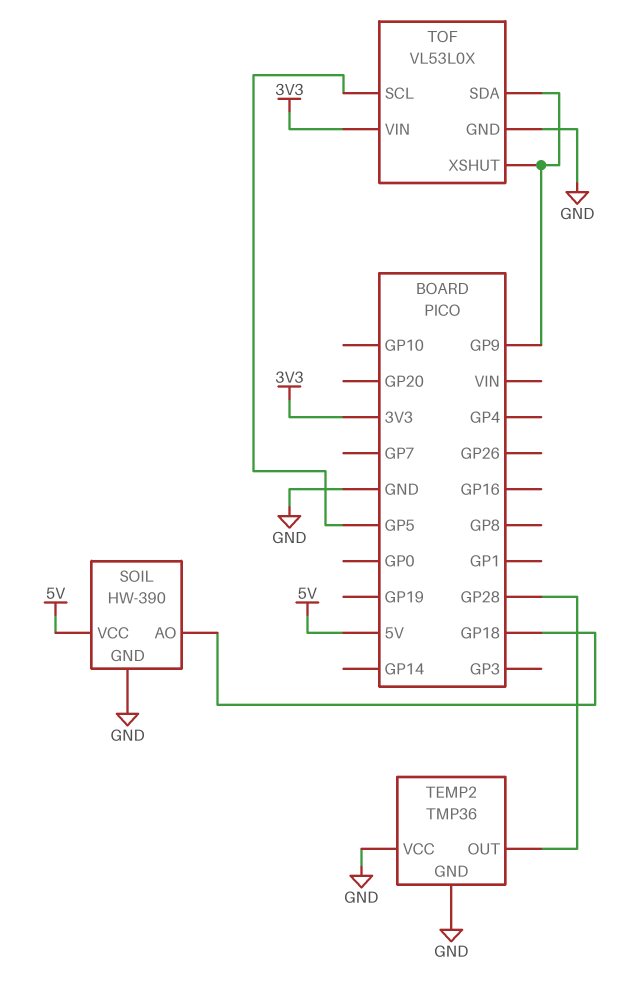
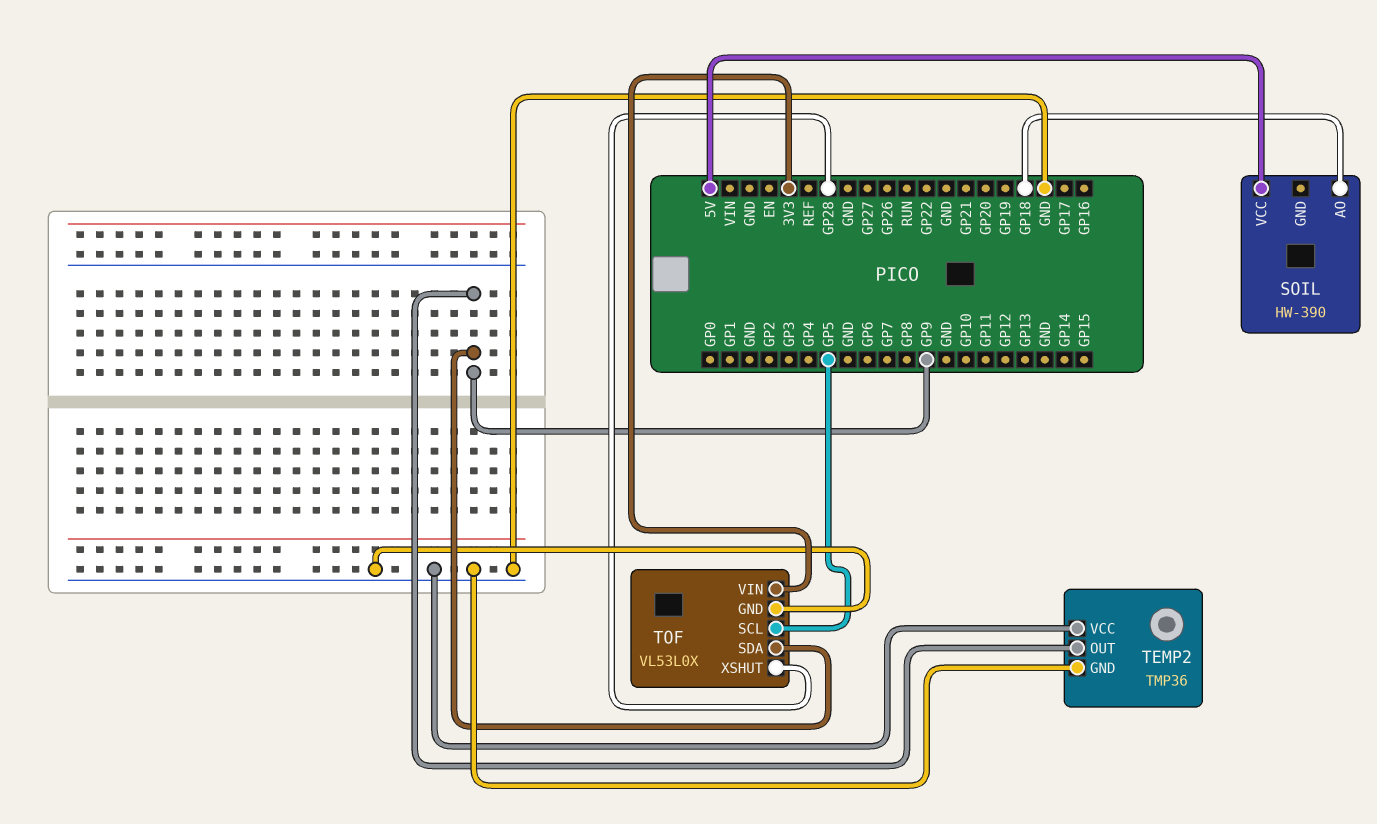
SOIL pin GND: GND -> none
TEMP2 pin OUT: GP28 -> GP9
TOF pin XSHUT: GP9 -> GP28

